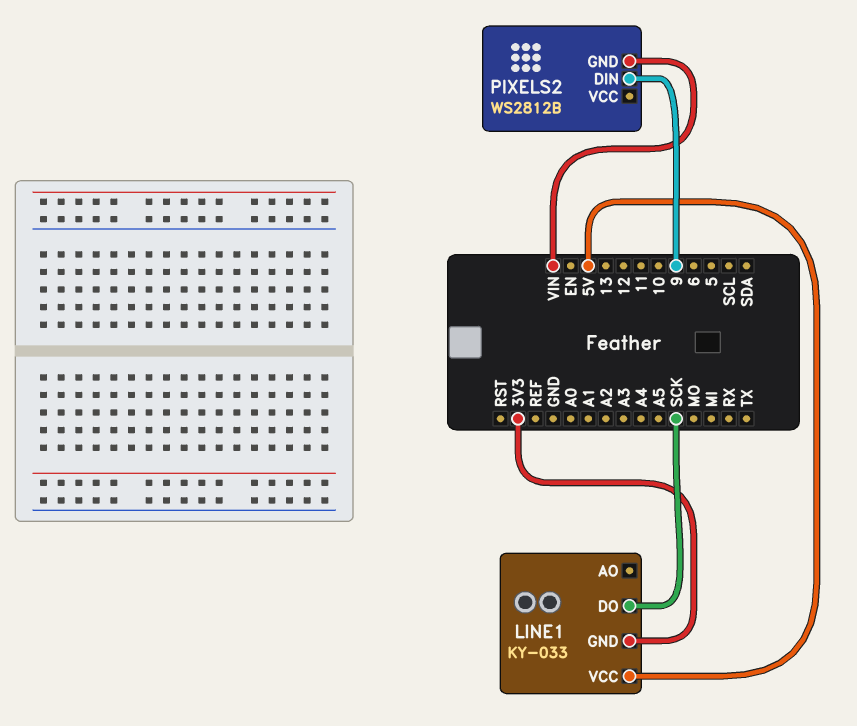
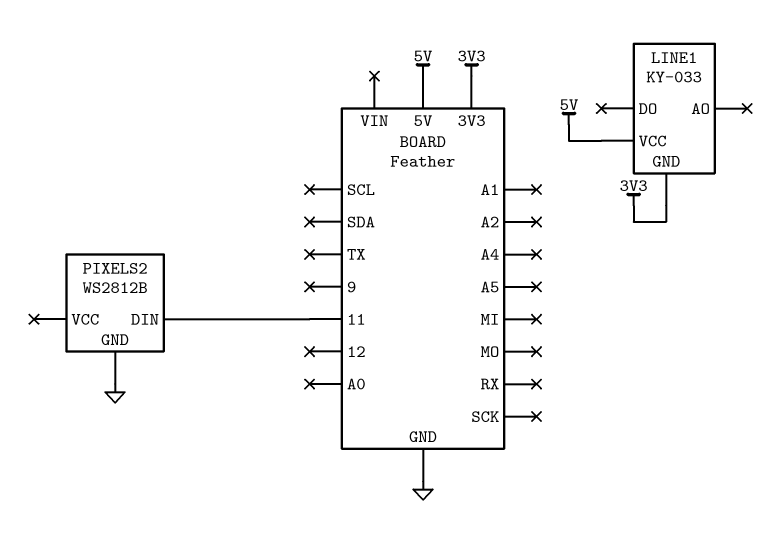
LINE1 pin DO: SCK -> none
PIXELS2 pin DIN: 9 -> 11
PIXELS2 pin GND: VIN -> GND

